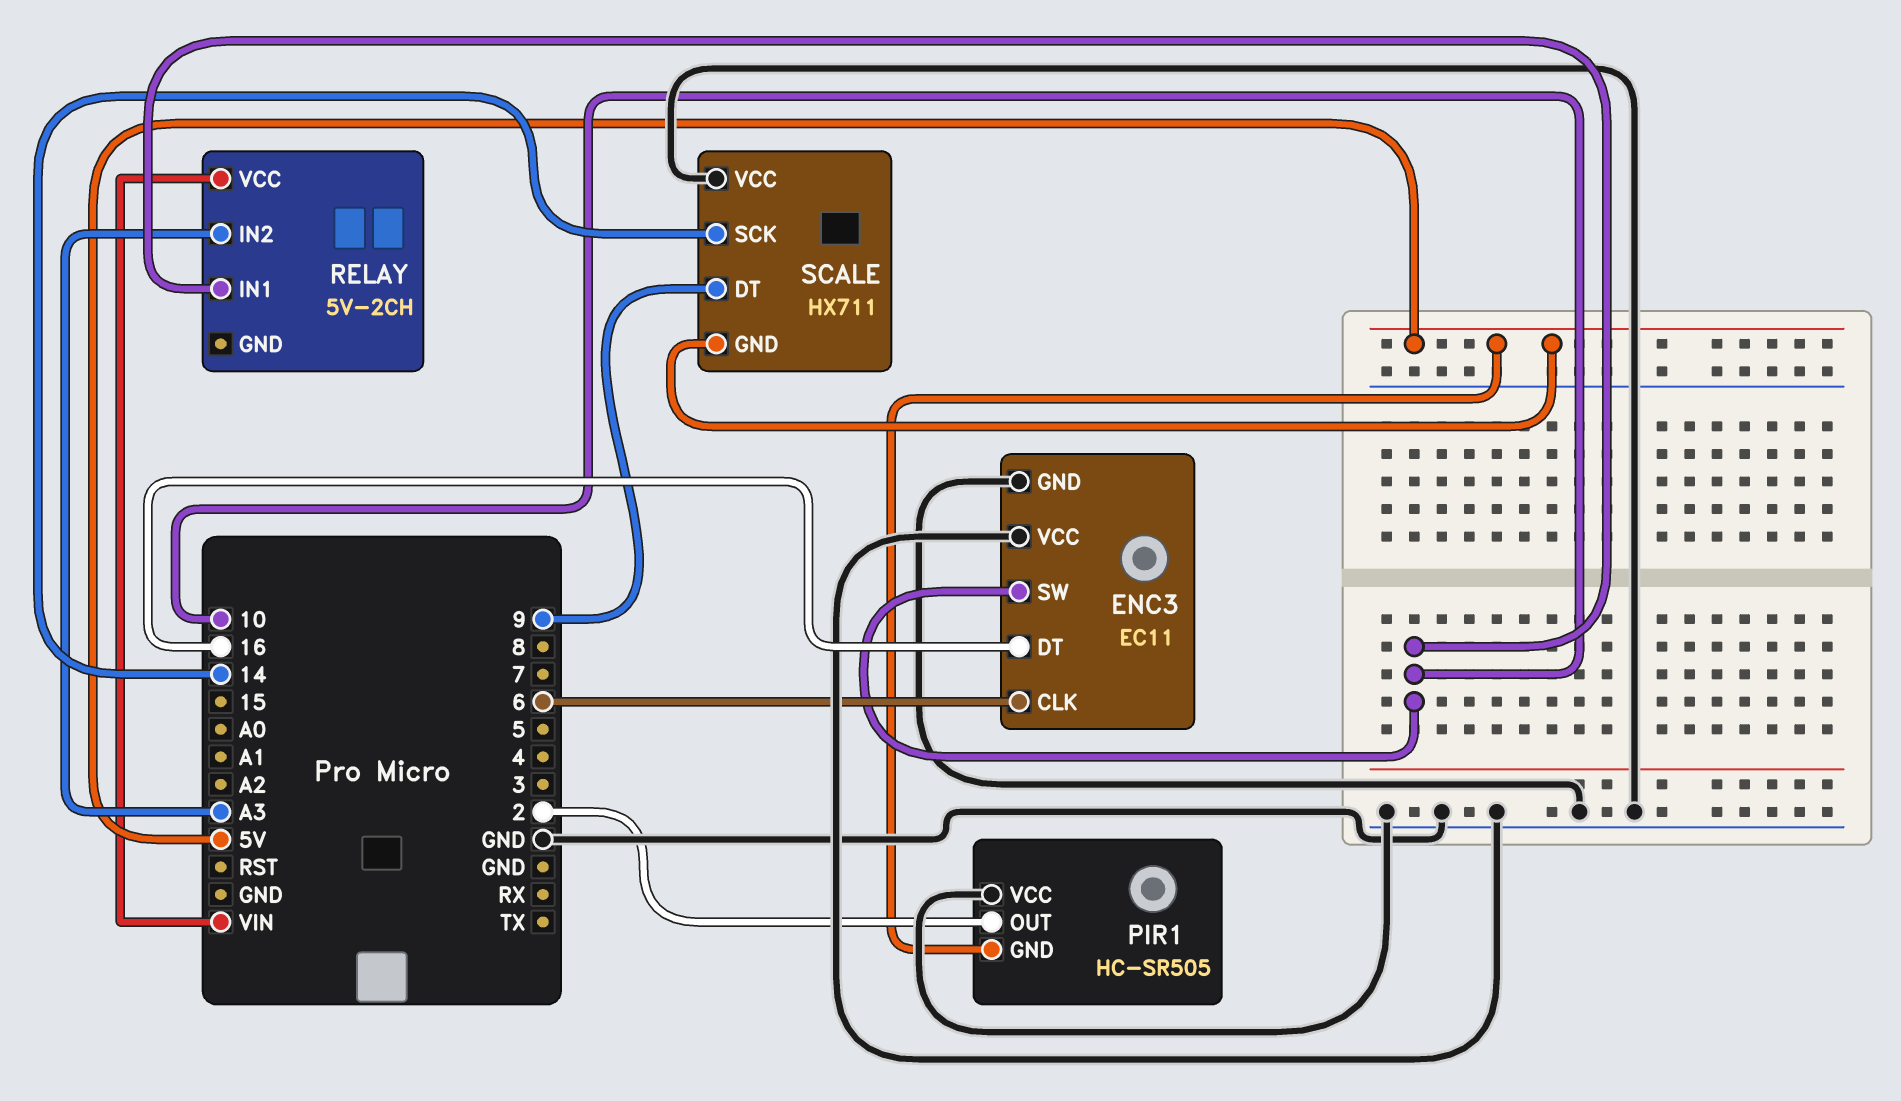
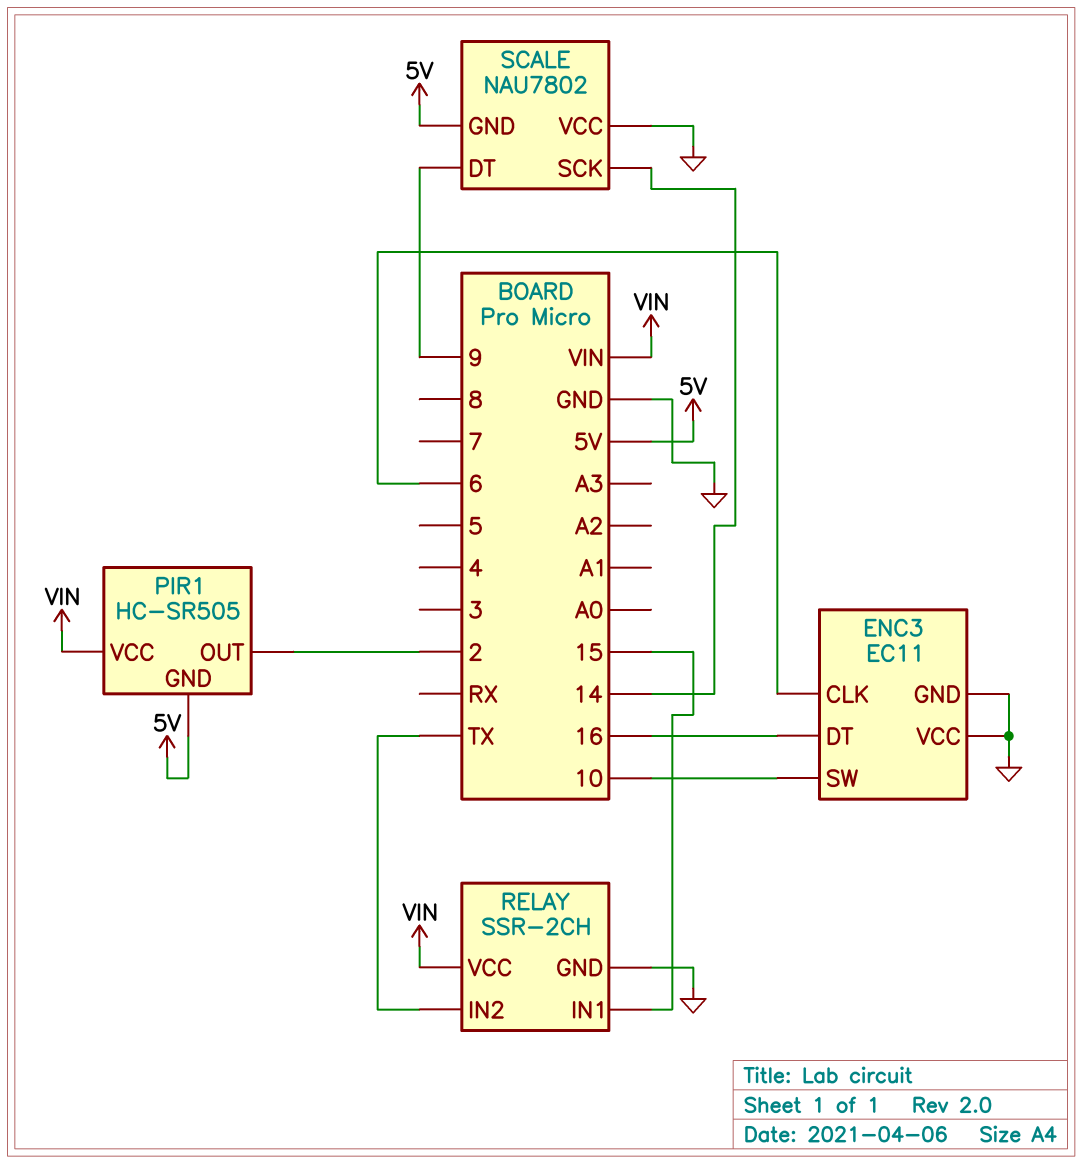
PIR1 pin VCC: GND -> VIN
RELAY: 5V-2CH -> SSR-2CH
RELAY pin GND: none -> GND
RELAY pin IN1: 10 -> 15
RELAY pin IN2: A3 -> TX
SCALE: HX711 -> NAU7802

